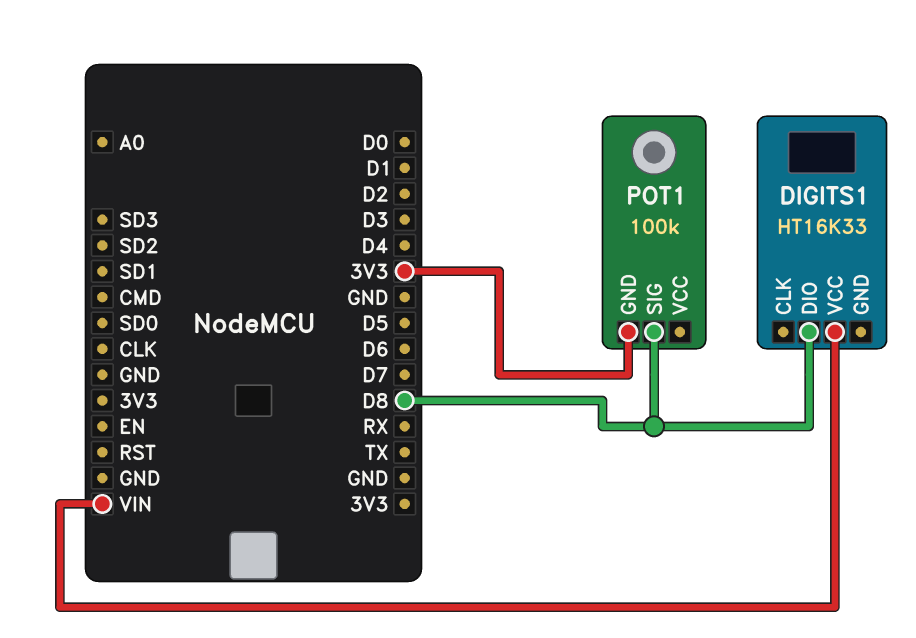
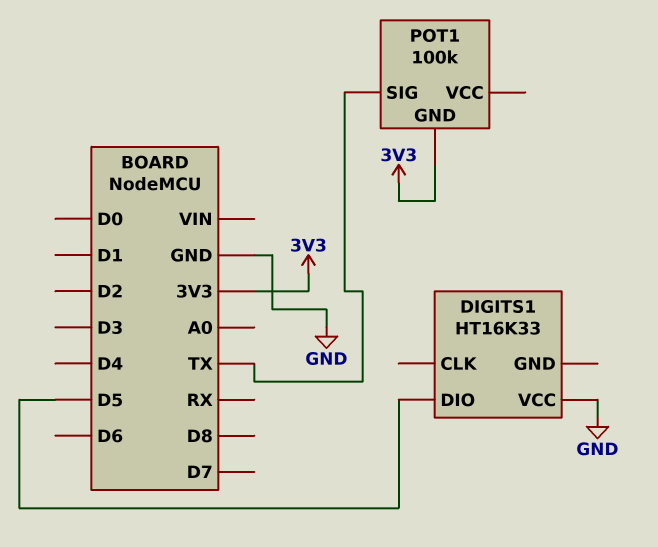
DIGITS1 pin DIO: D8 -> D5
DIGITS1 pin VCC: VIN -> GND
POT1 pin SIG: D8 -> TX

